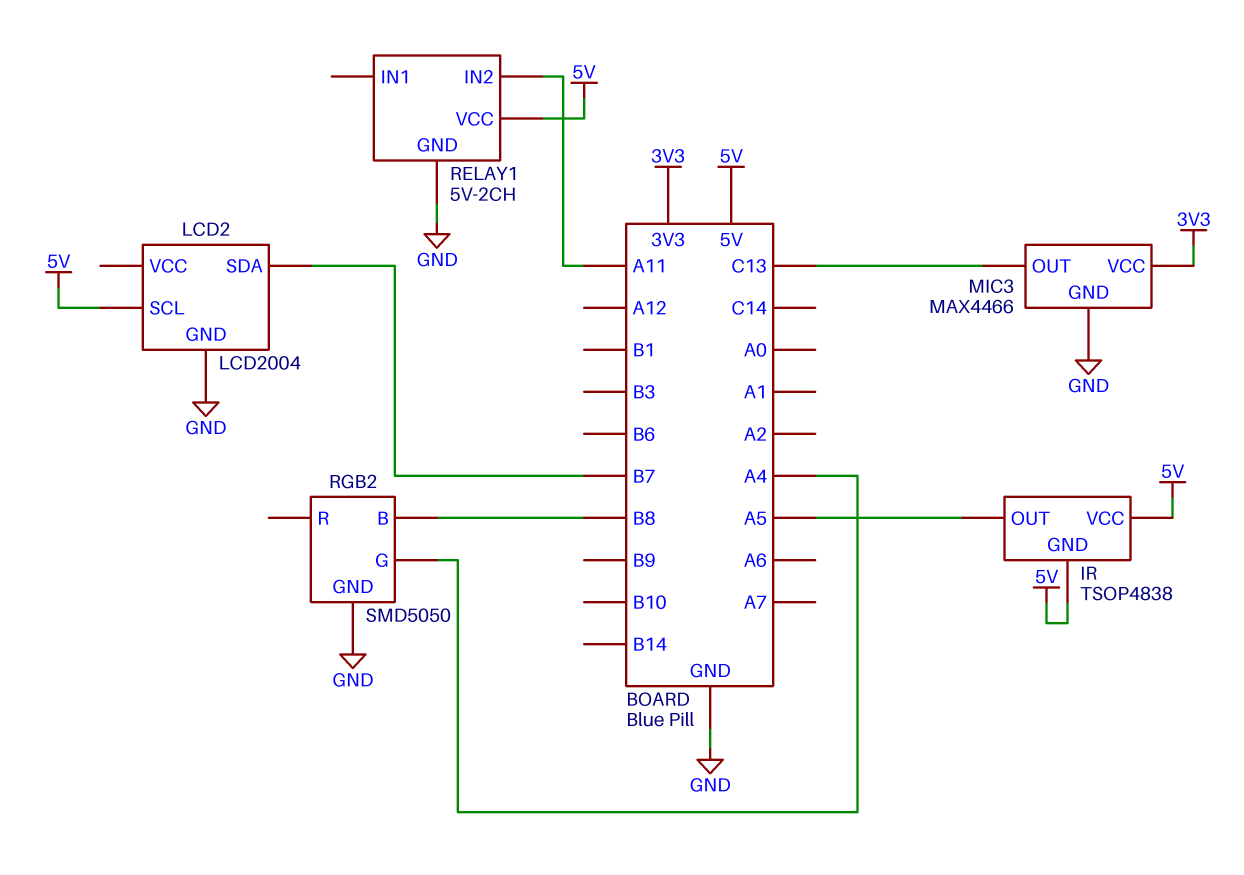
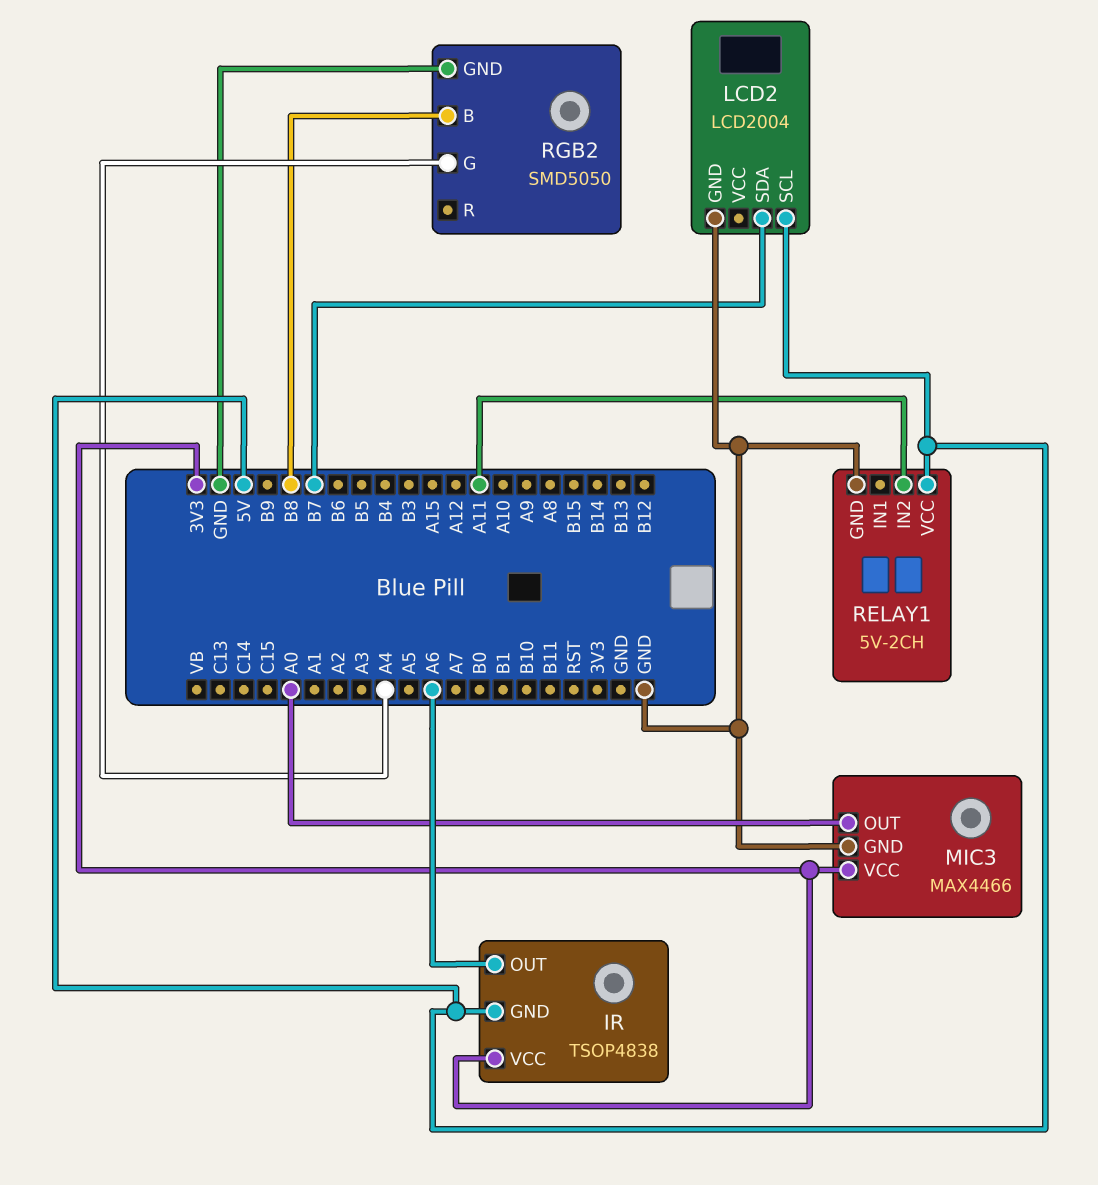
IR pin OUT: A5 -> A6
IR pin VCC: 5V -> 3V3
MIC3 pin OUT: C13 -> A0

